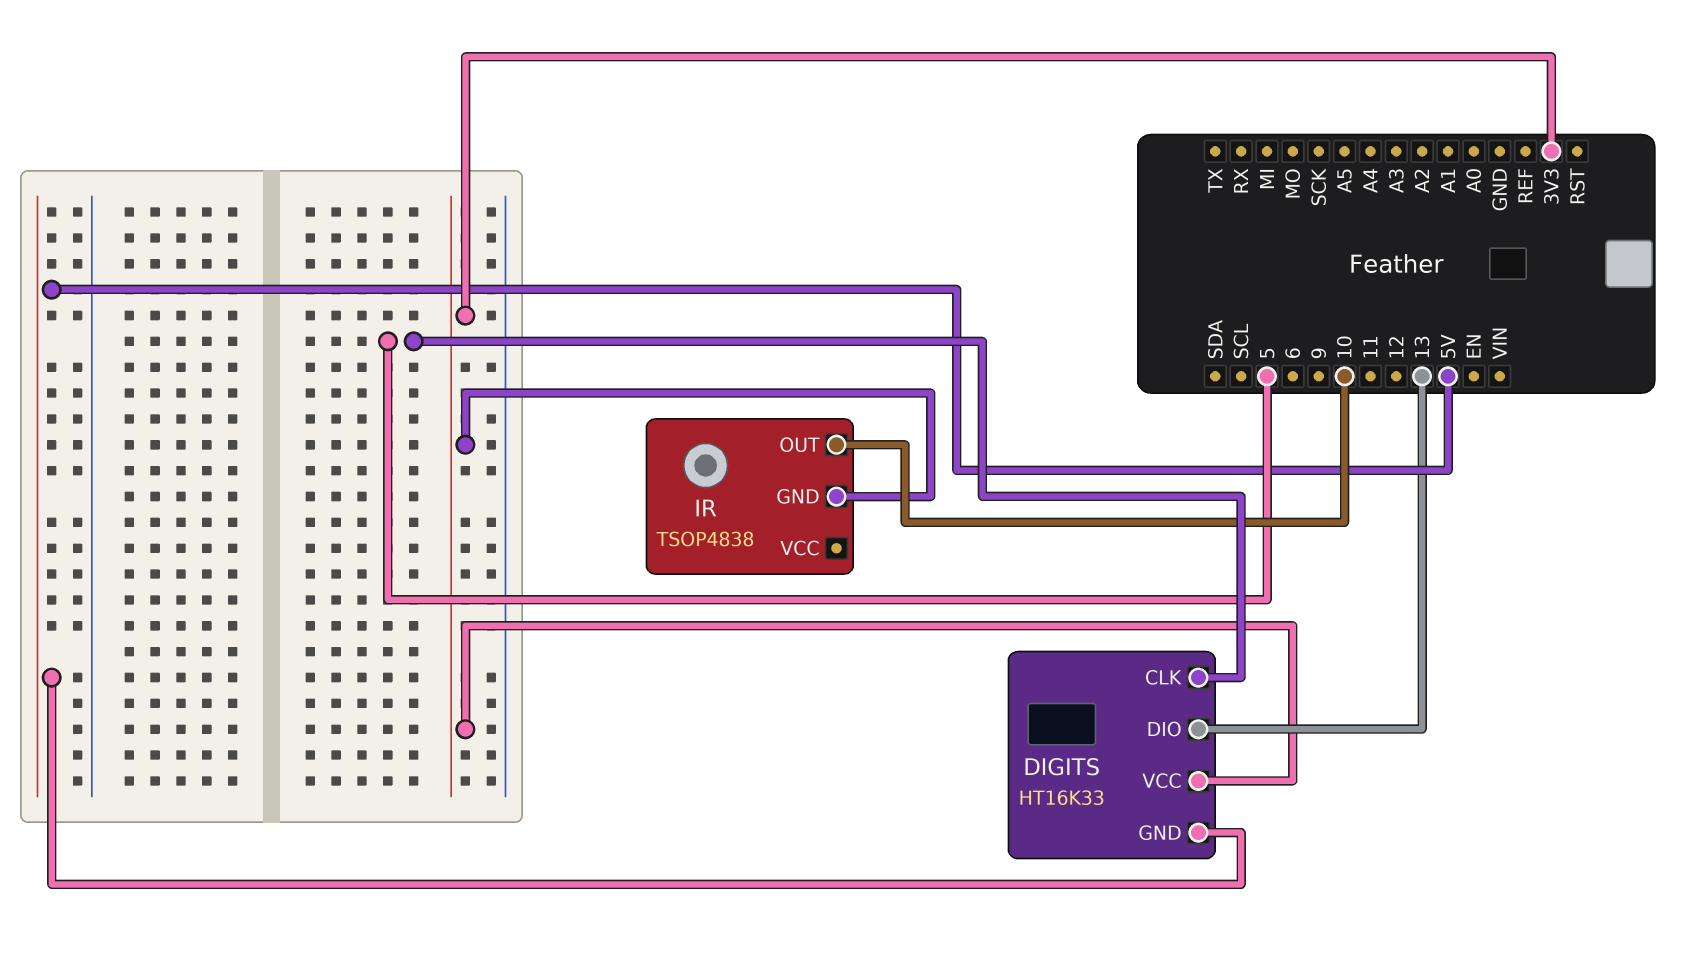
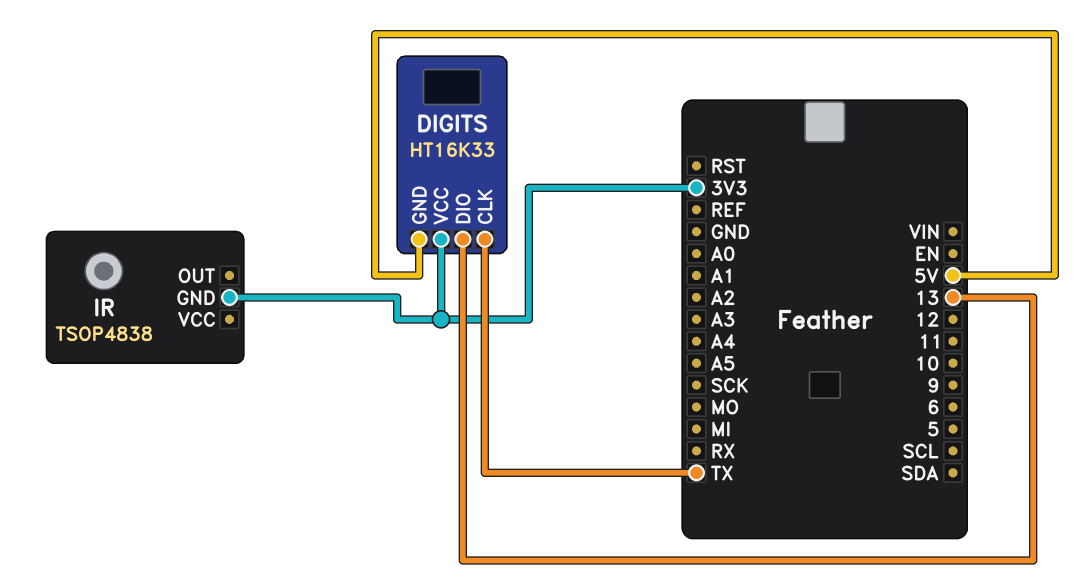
DIGITS pin CLK: 5 -> TX
IR pin OUT: 10 -> none

